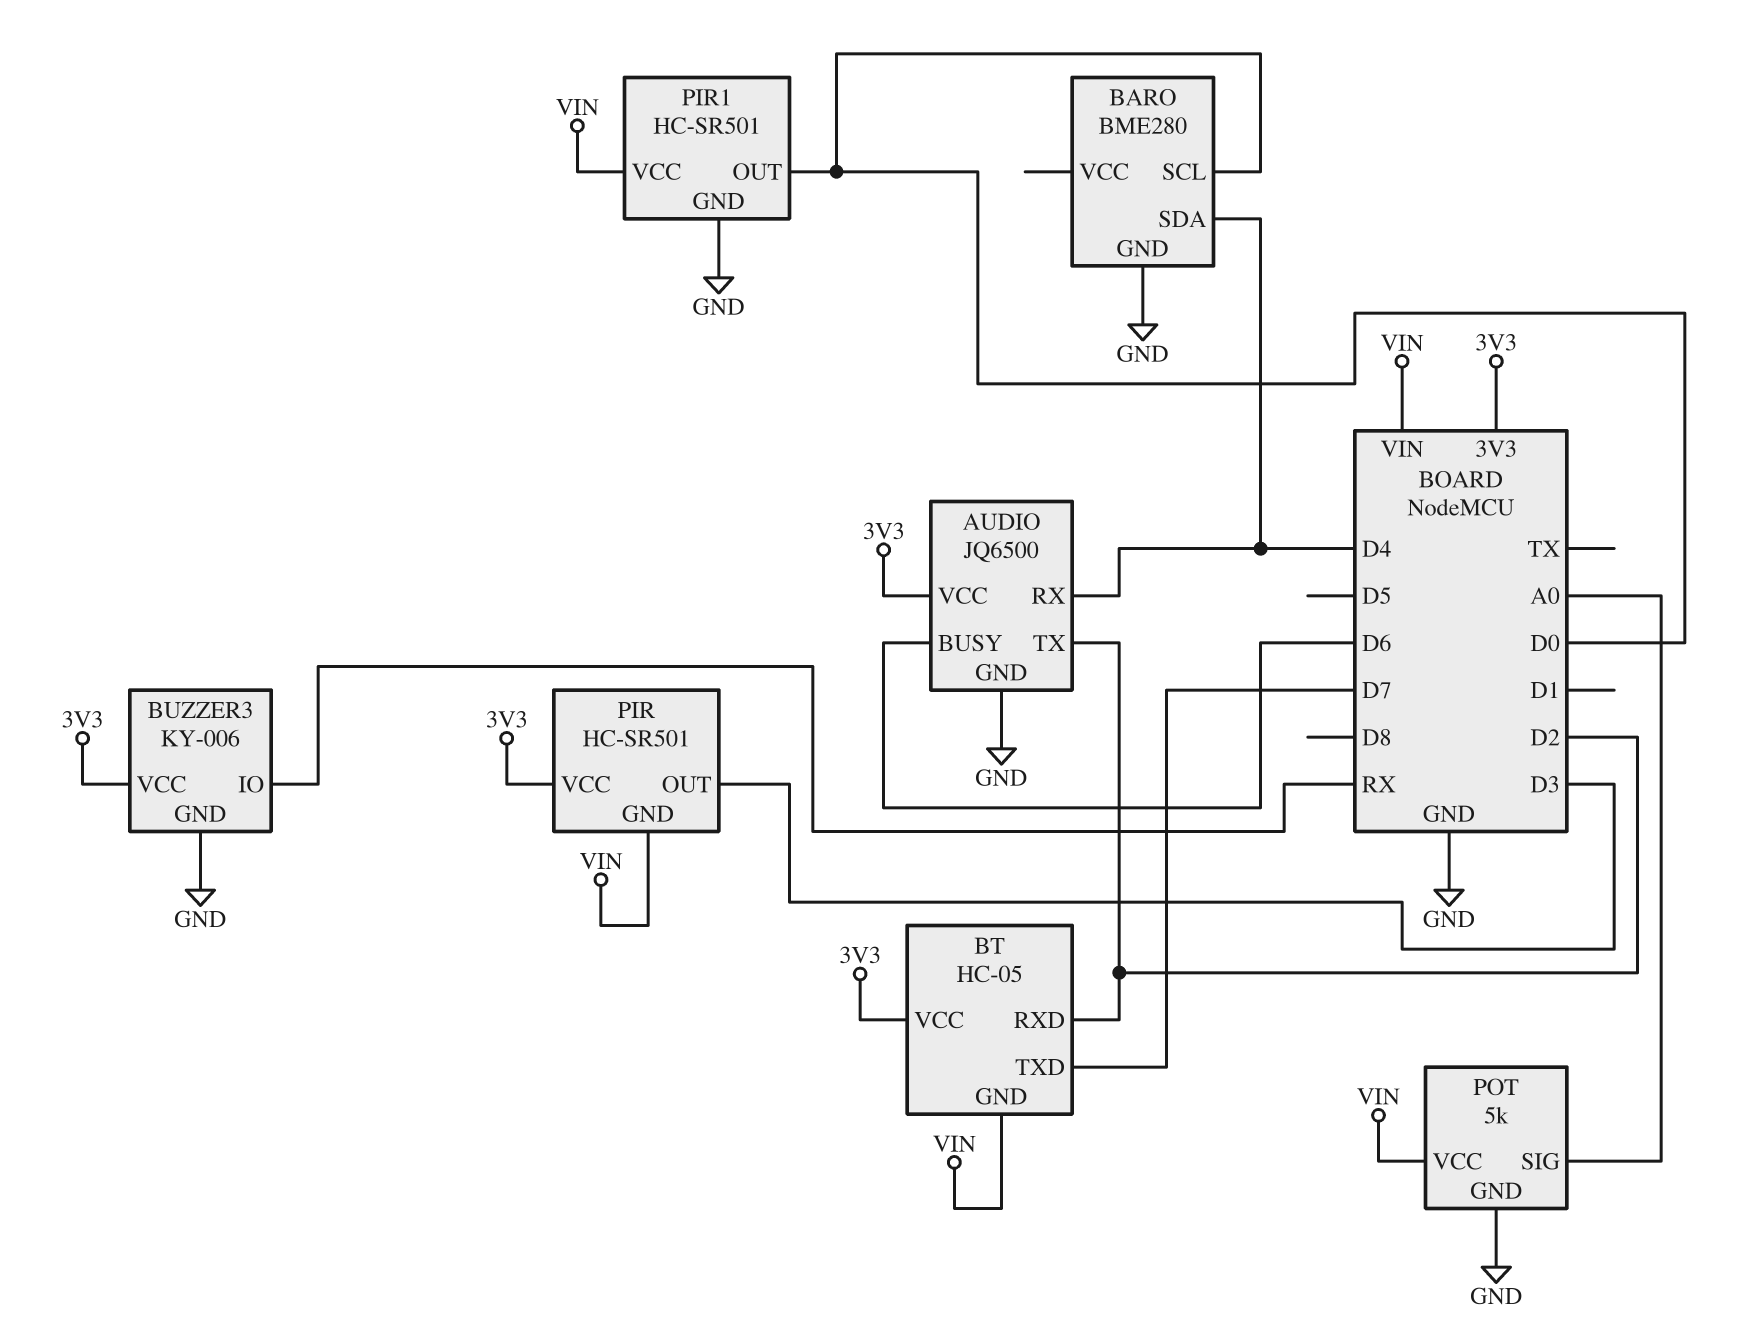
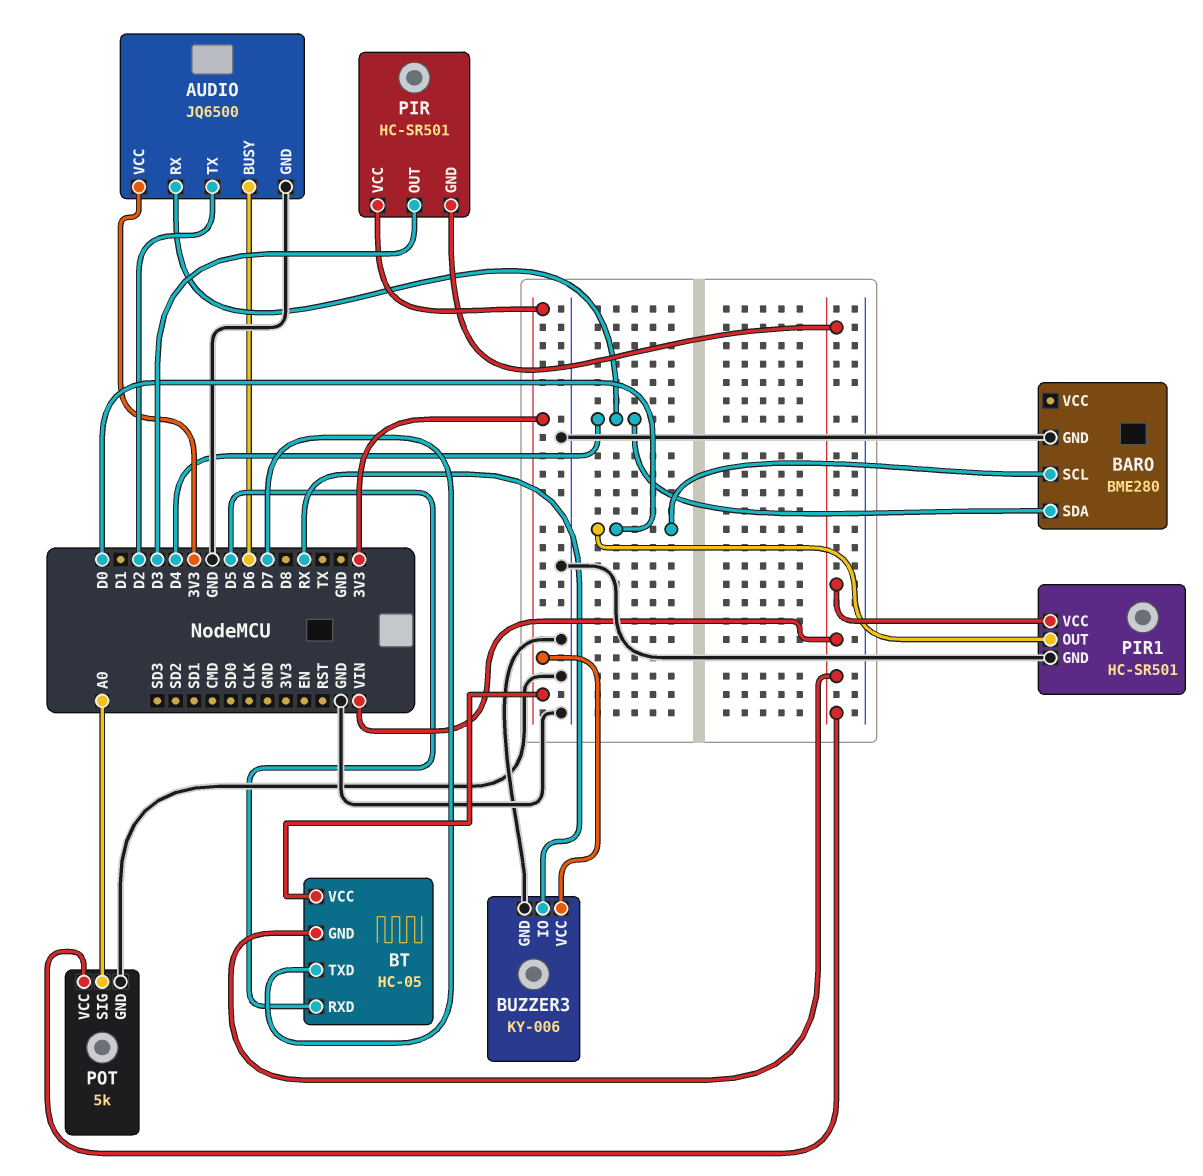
BT pin RXD: D2 -> D5

